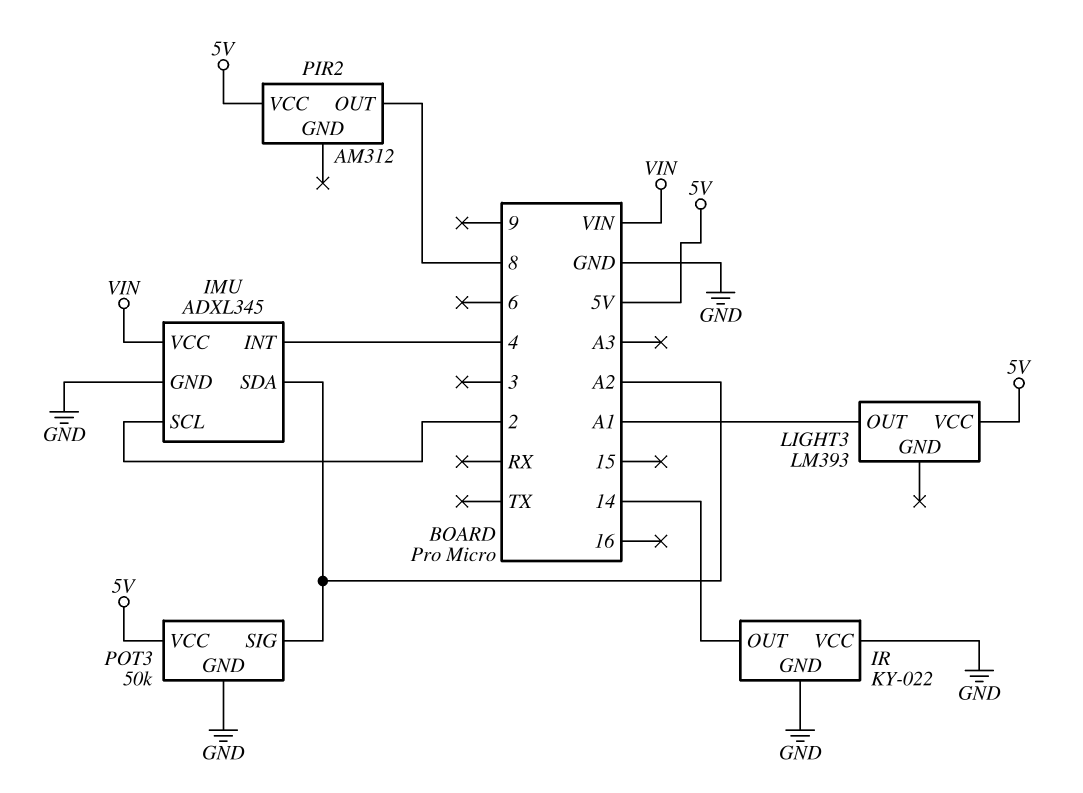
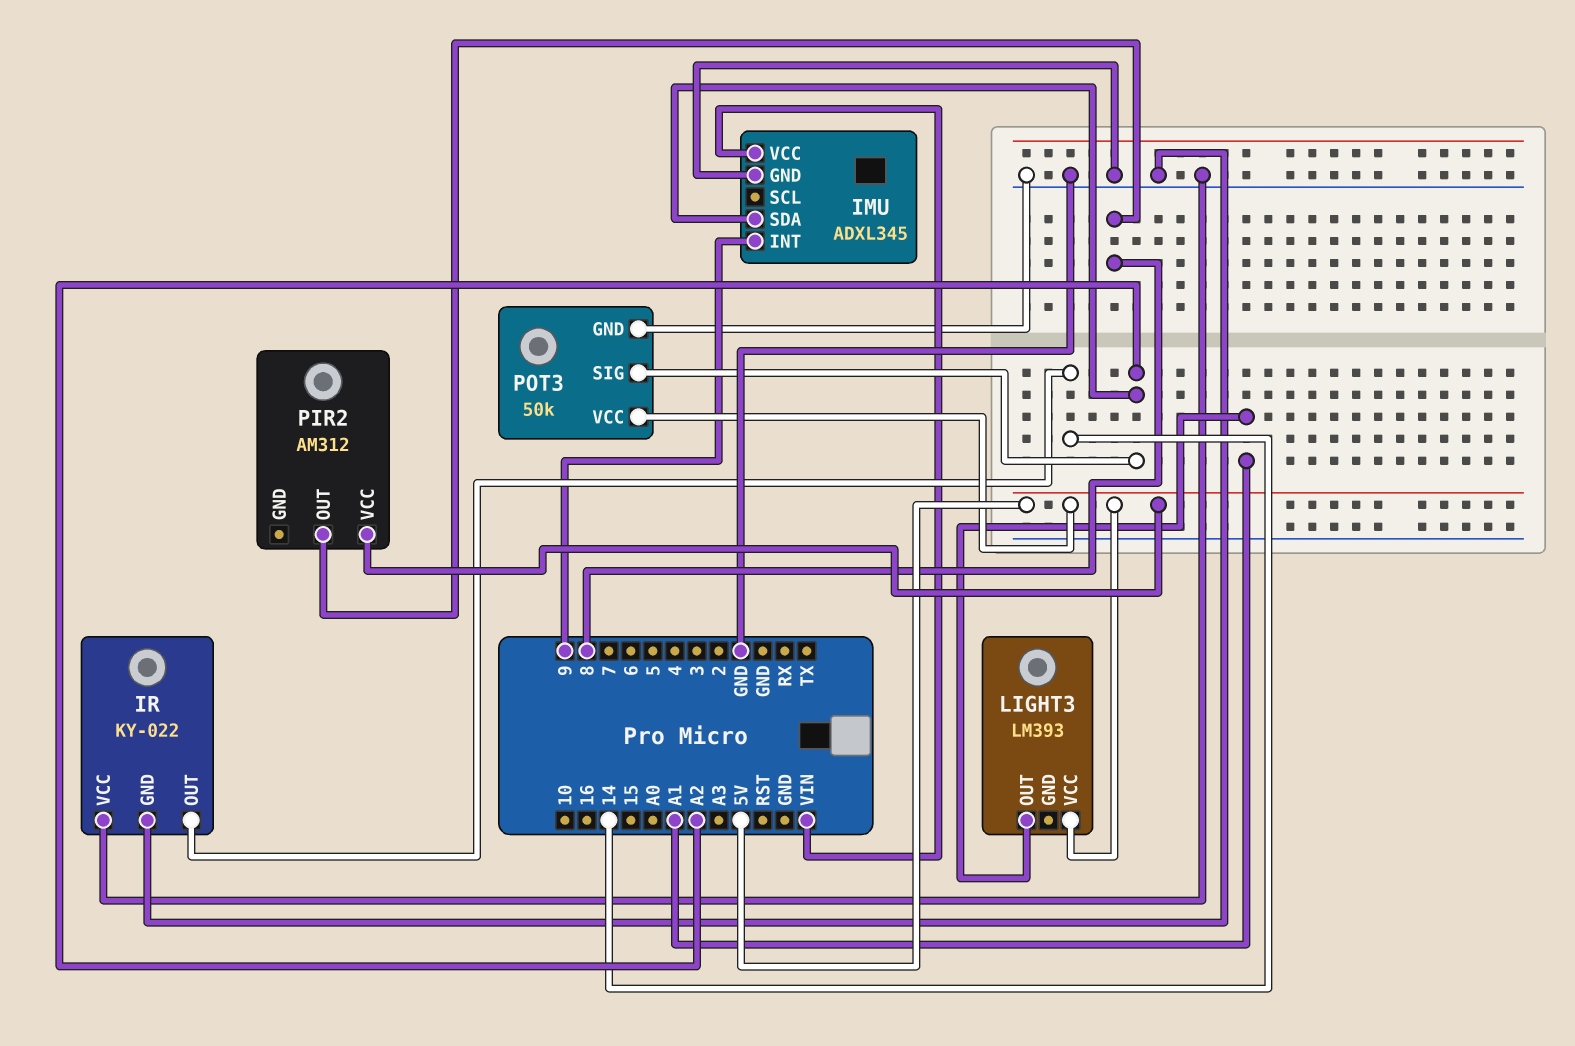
IMU pin INT: 4 -> 9
IMU pin SCL: 2 -> none

